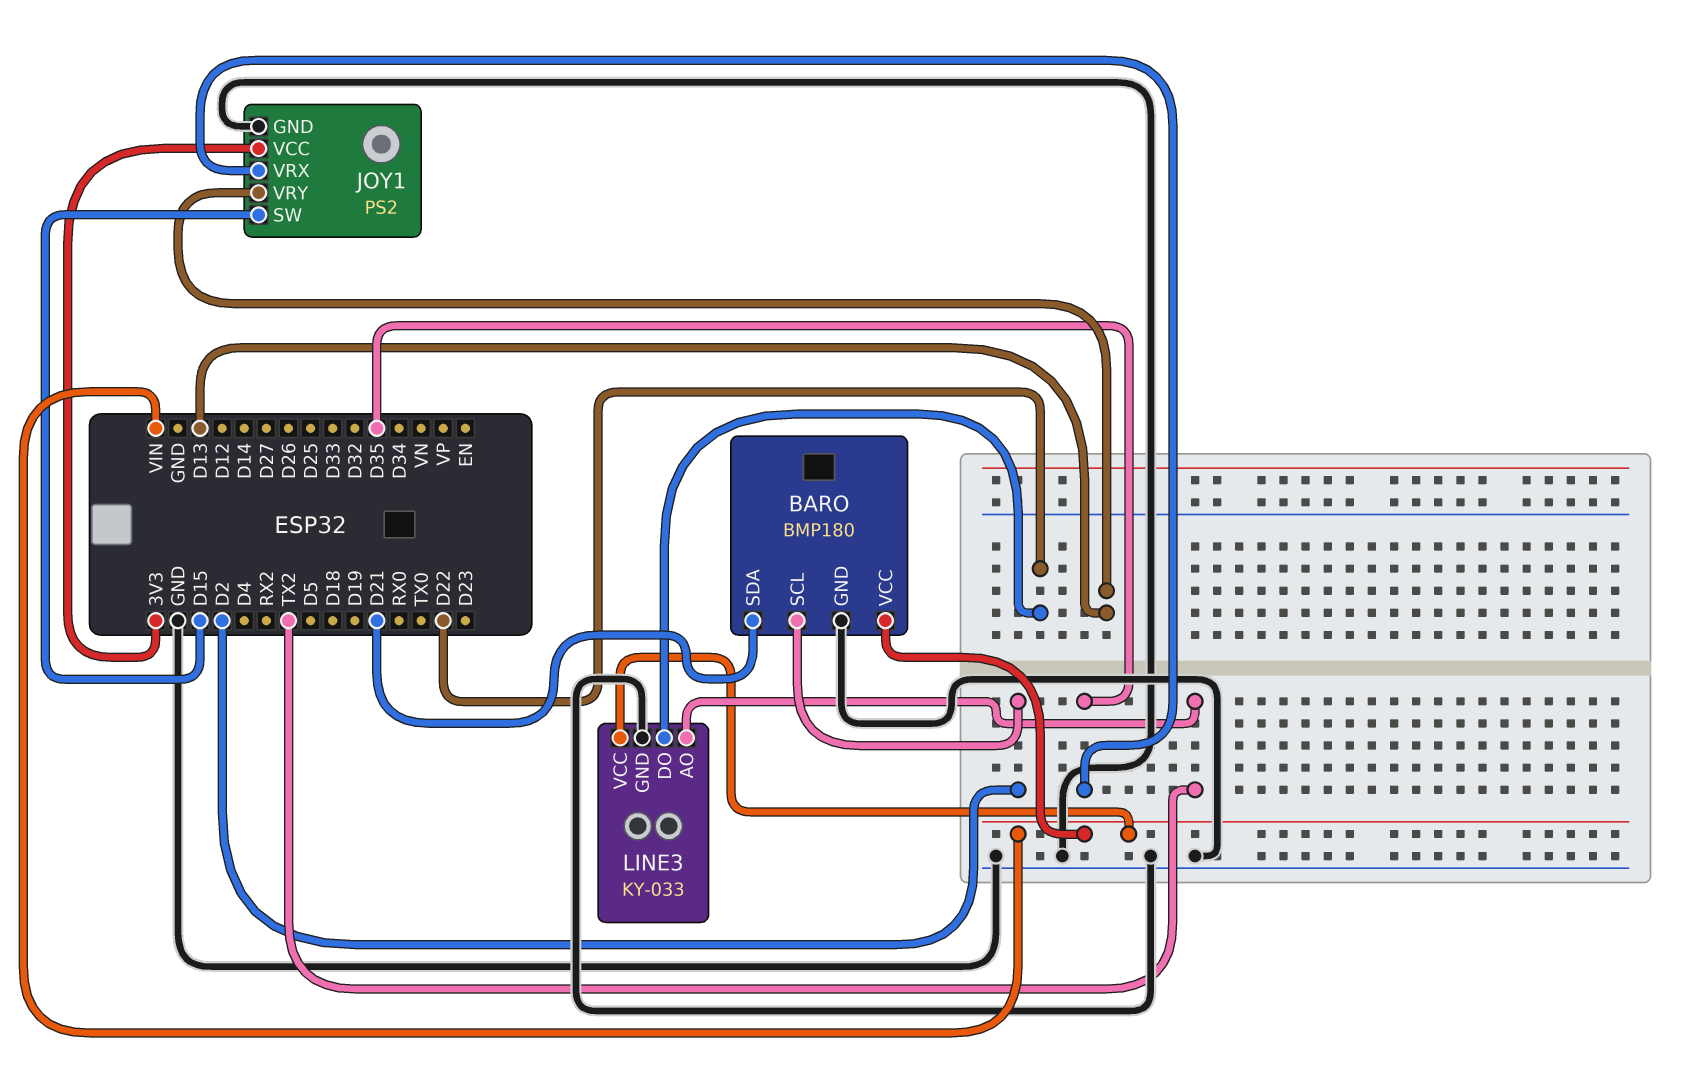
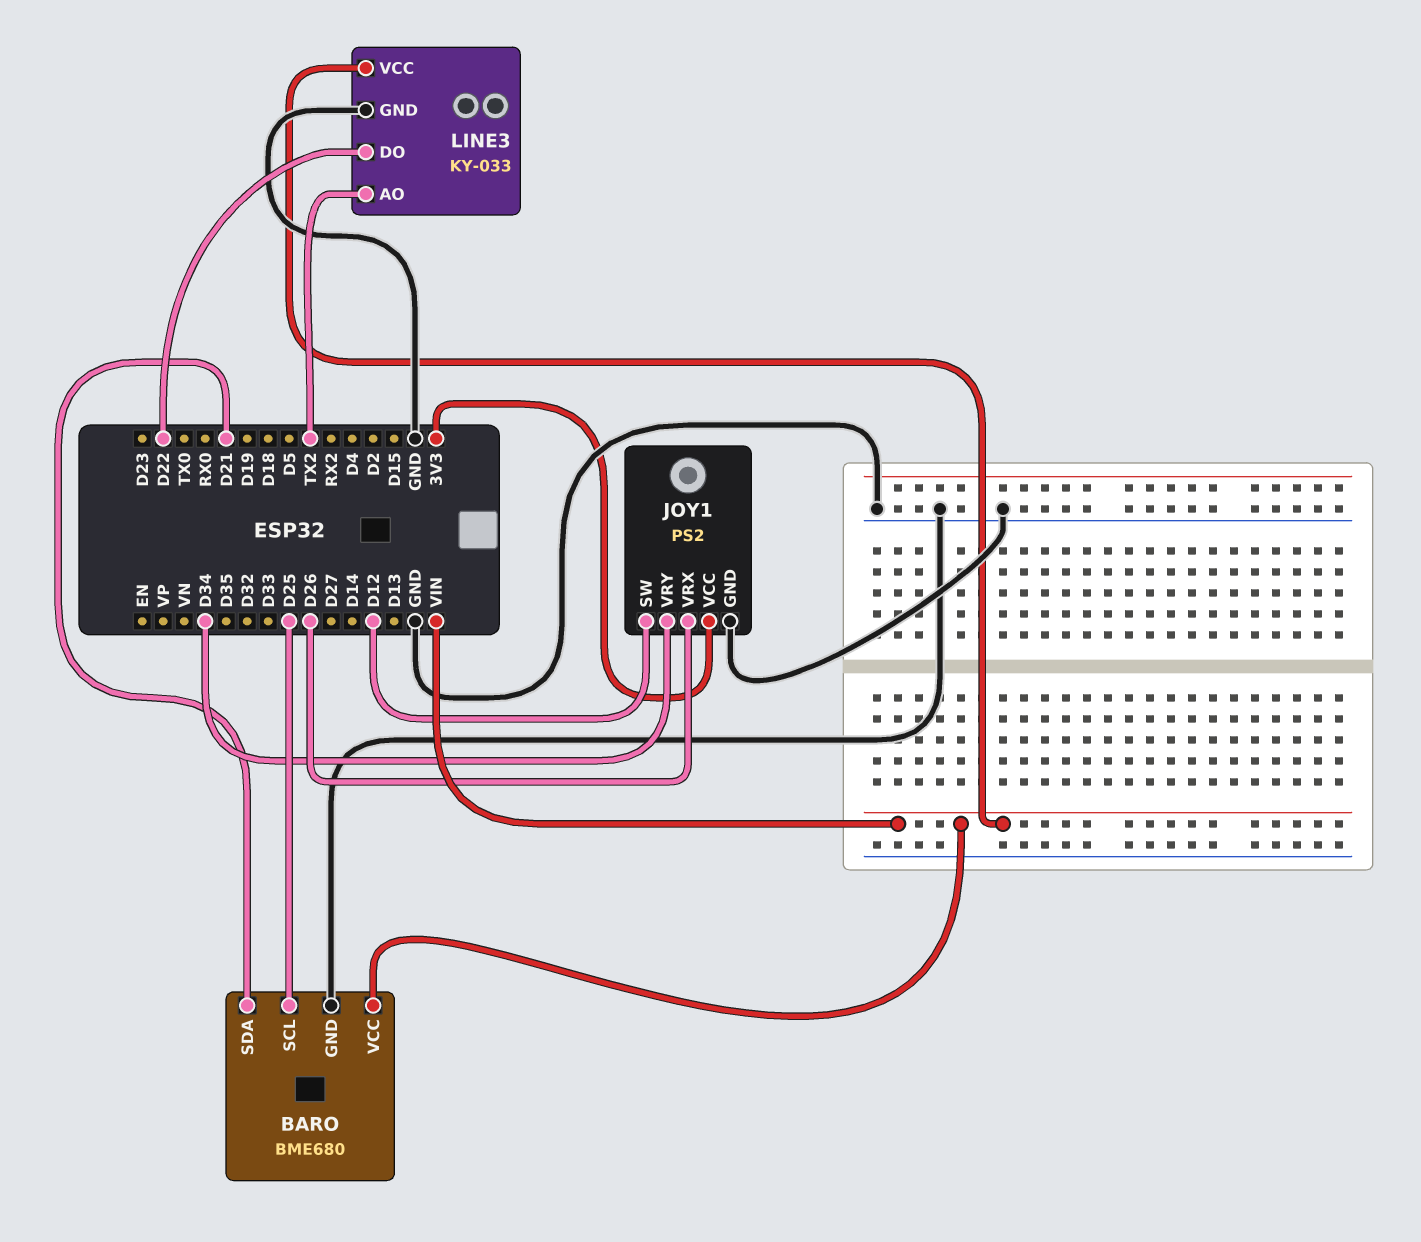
BARO: BMP180 -> BME680
BARO pin SCL: D2 -> D25
JOY1 pin SW: D15 -> D12
JOY1 pin VRX: D35 -> D26
JOY1 pin VRY: D13 -> D34

